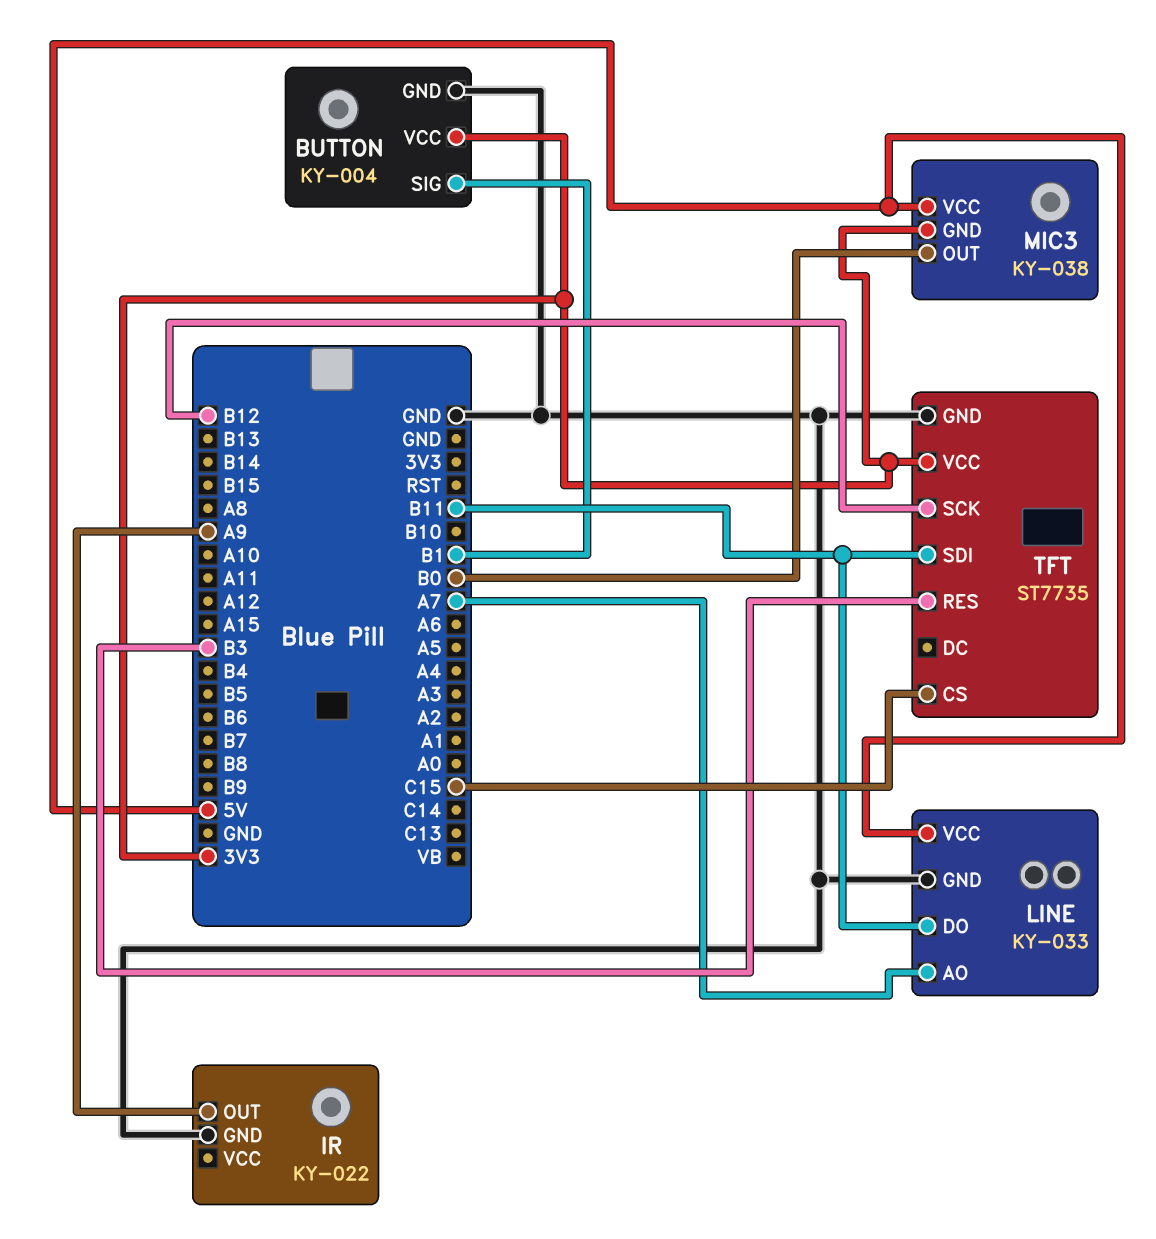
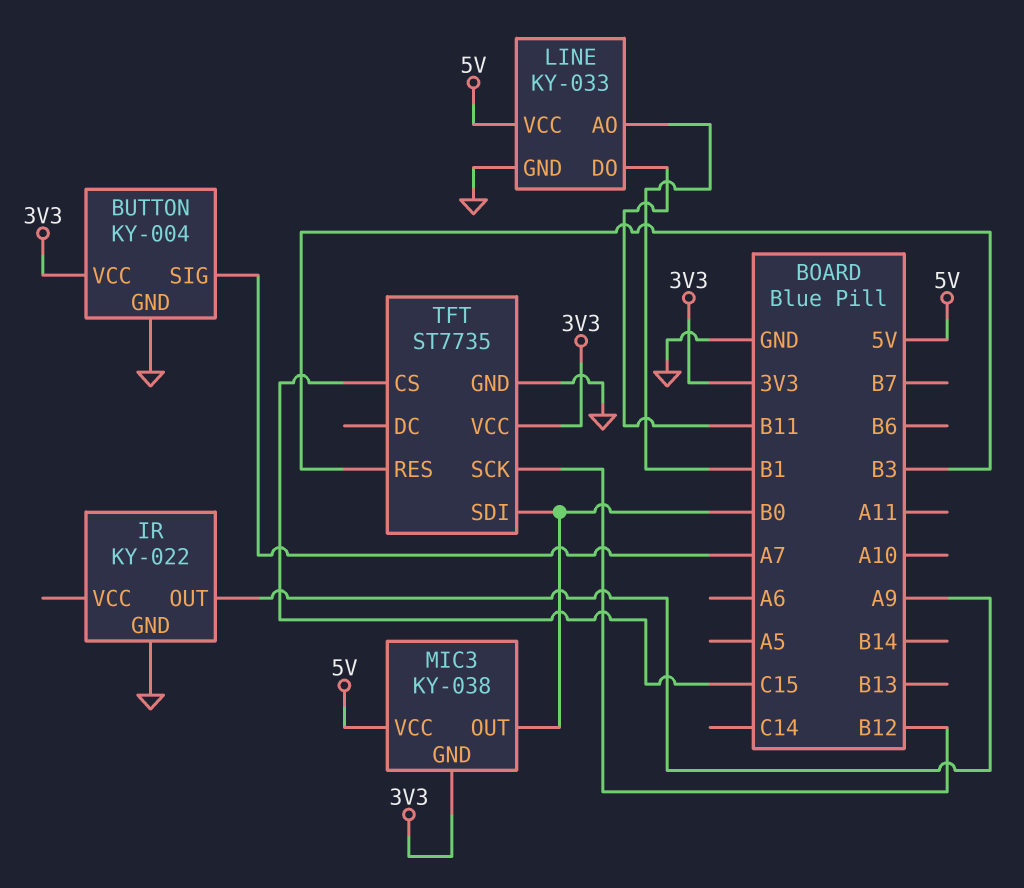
BUTTON pin SIG: B1 -> A7
LINE pin AO: A7 -> B1
TFT pin SDI: B11 -> B0

